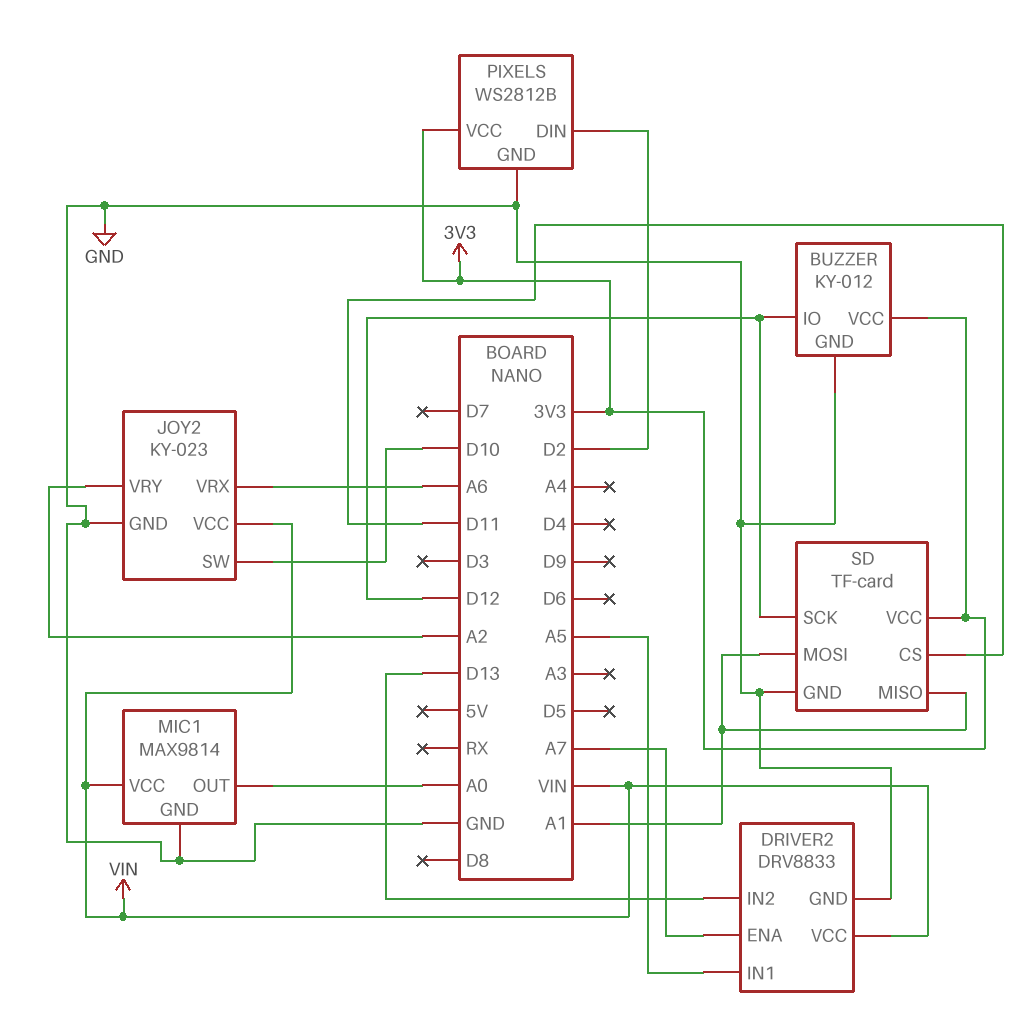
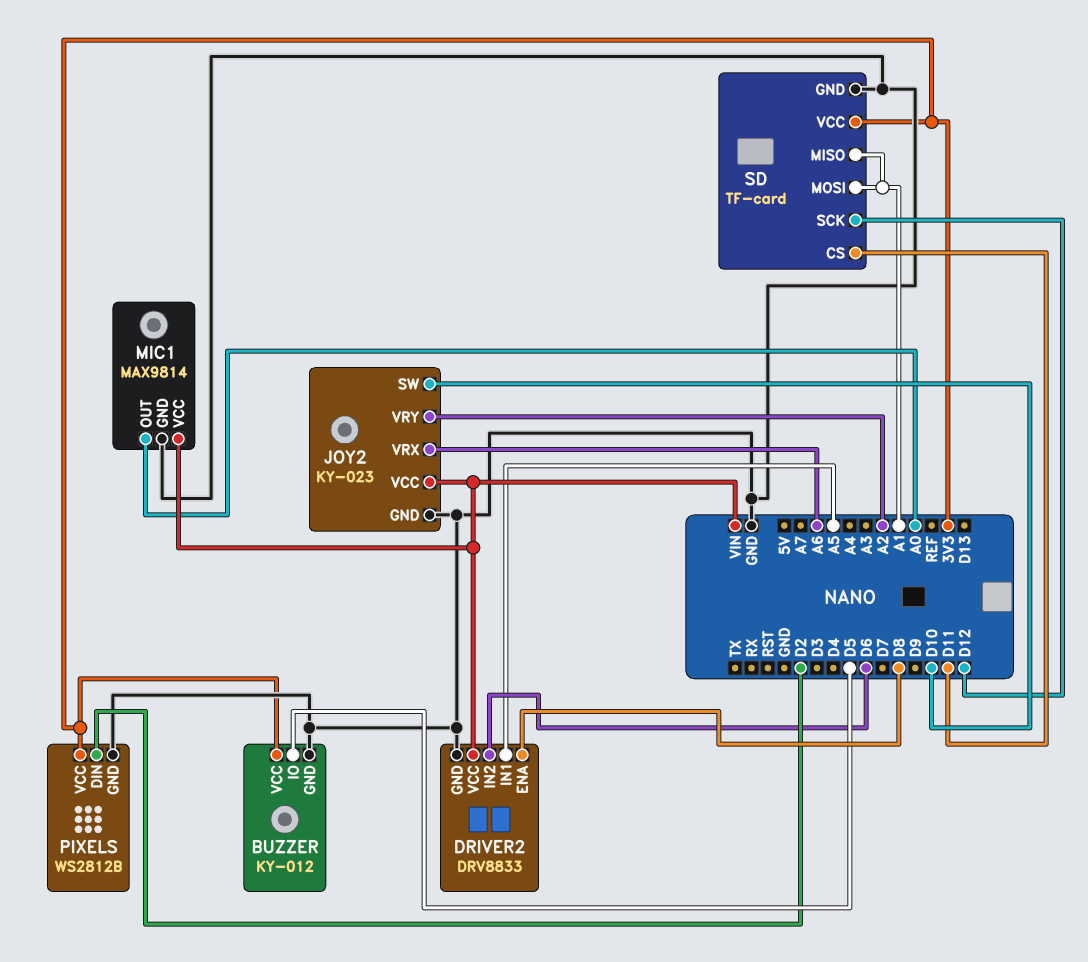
BUZZER pin IO: D12 -> D5
DRIVER2 pin ENA: A7 -> D8
DRIVER2 pin IN2: D13 -> D6

